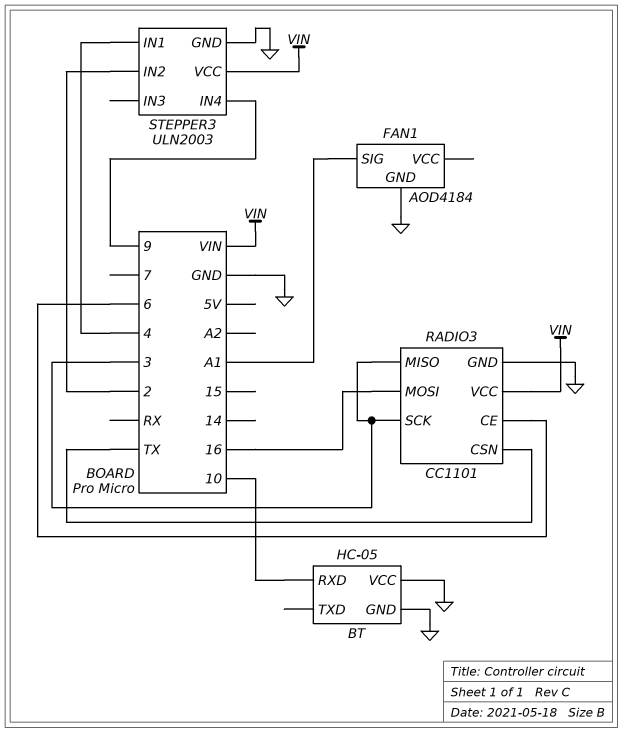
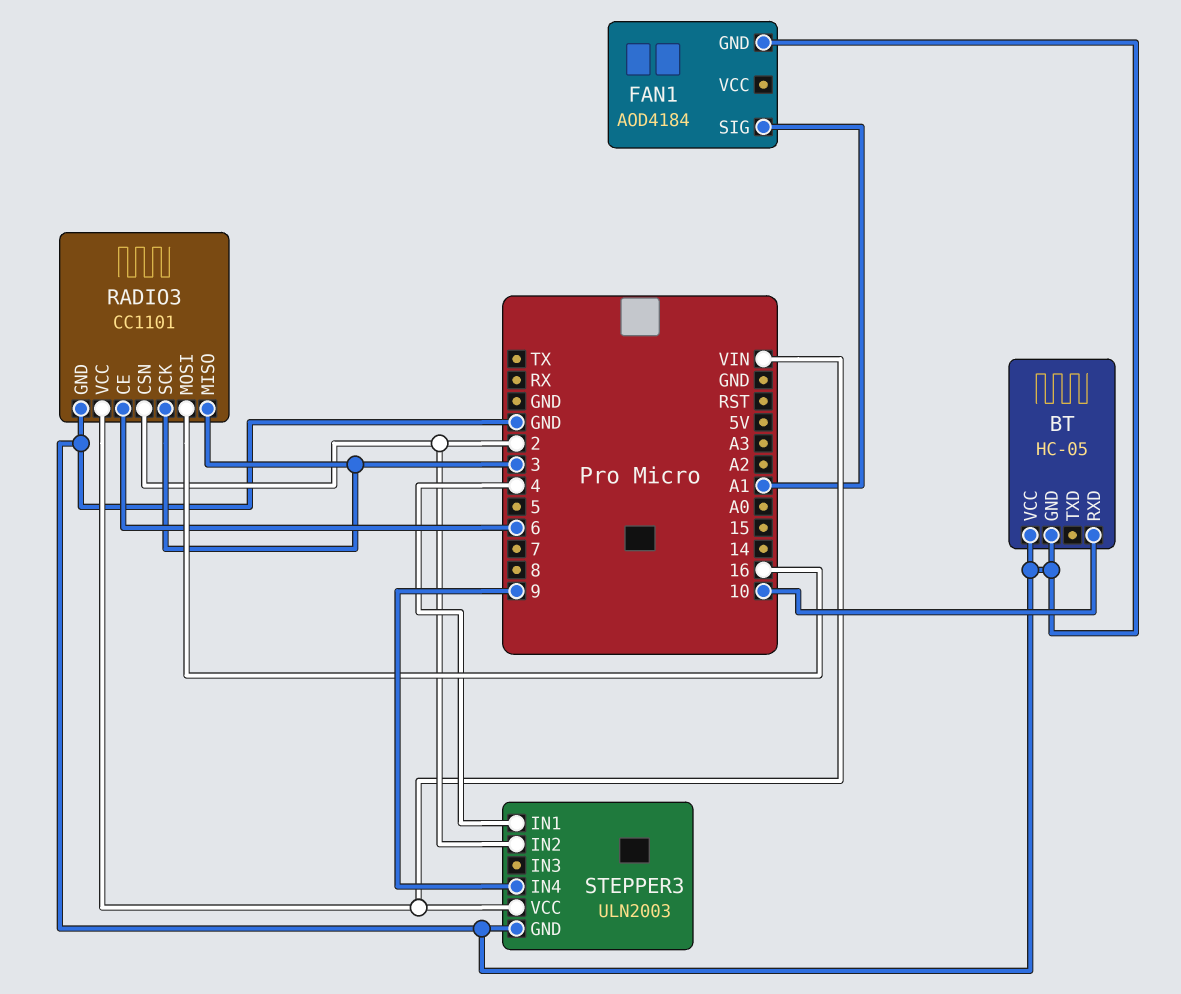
RADIO3 pin CSN: TX -> 2

